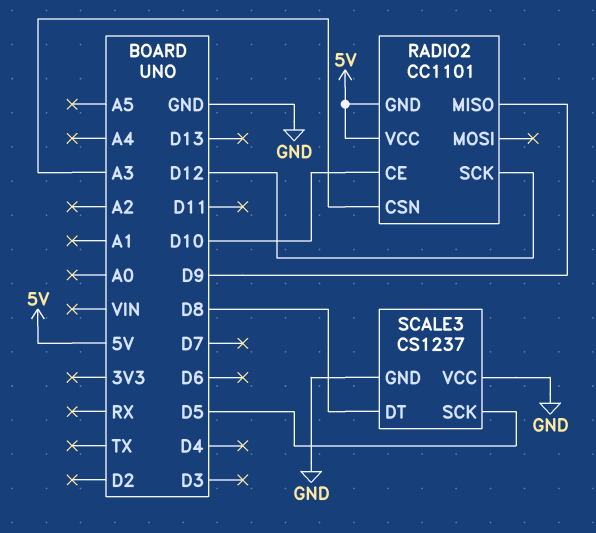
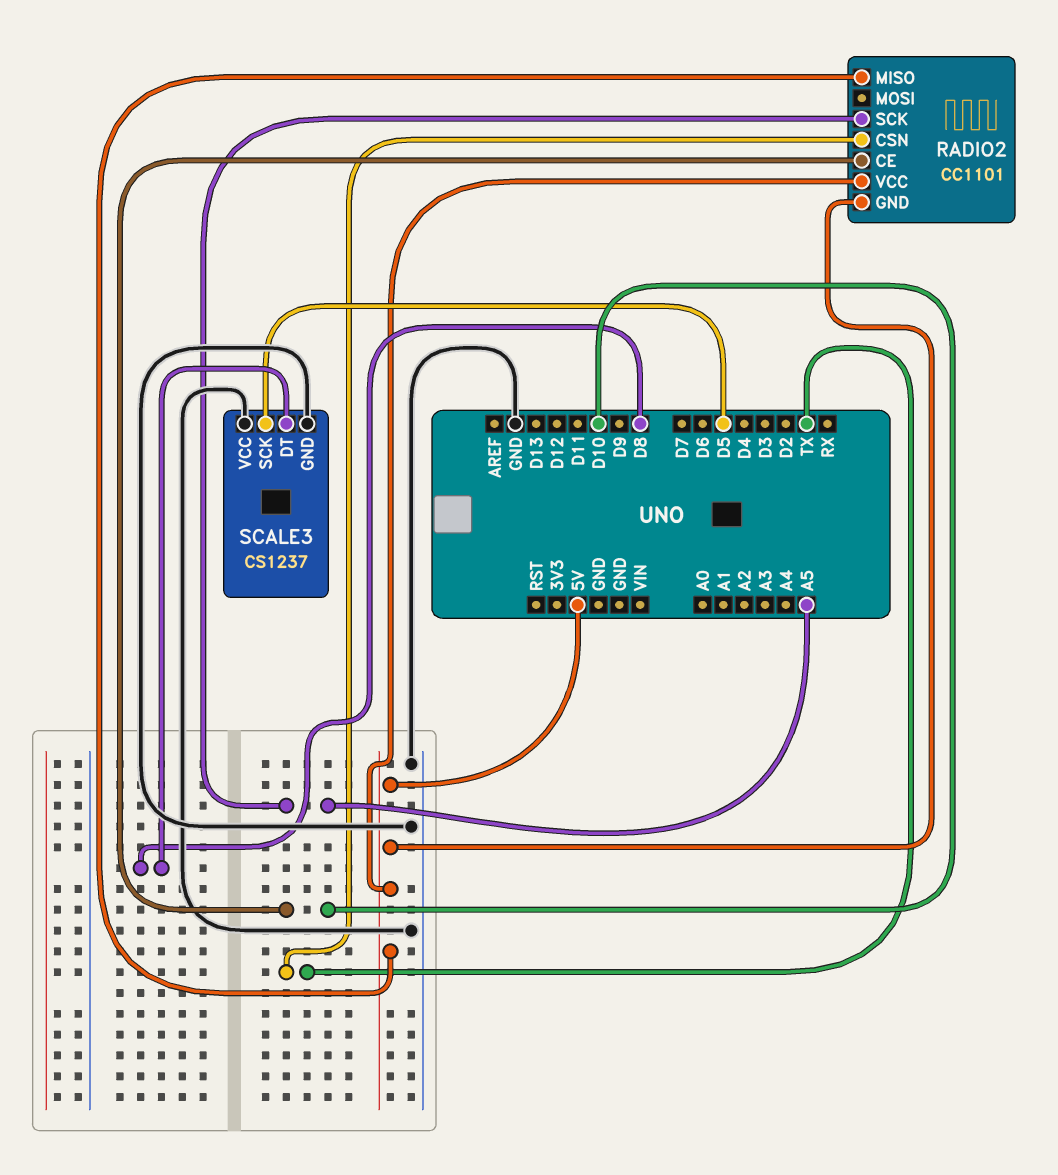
RADIO2 pin CSN: A3 -> TX
RADIO2 pin MISO: D9 -> 5V
RADIO2 pin SCK: D12 -> A5

